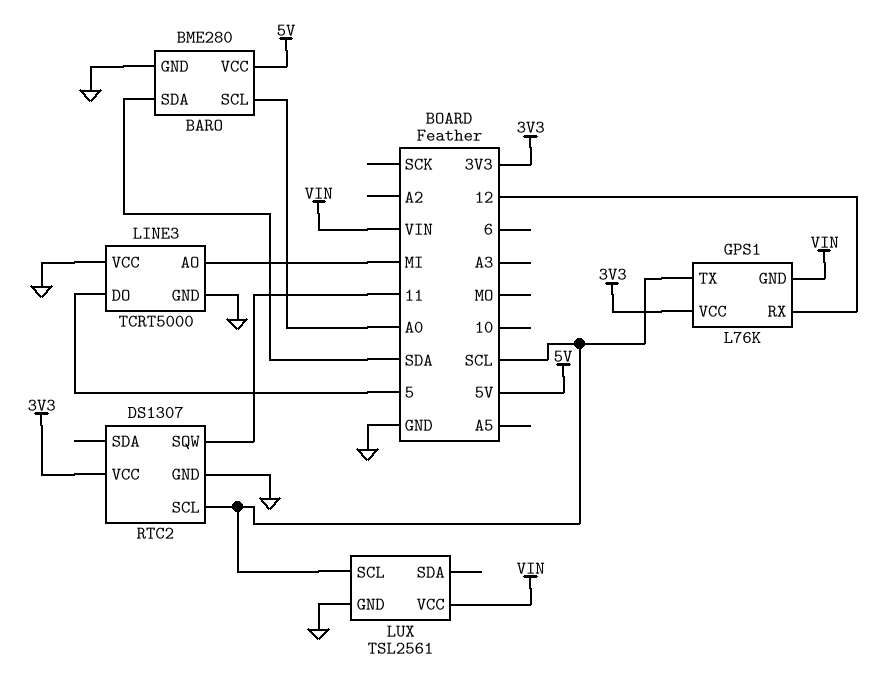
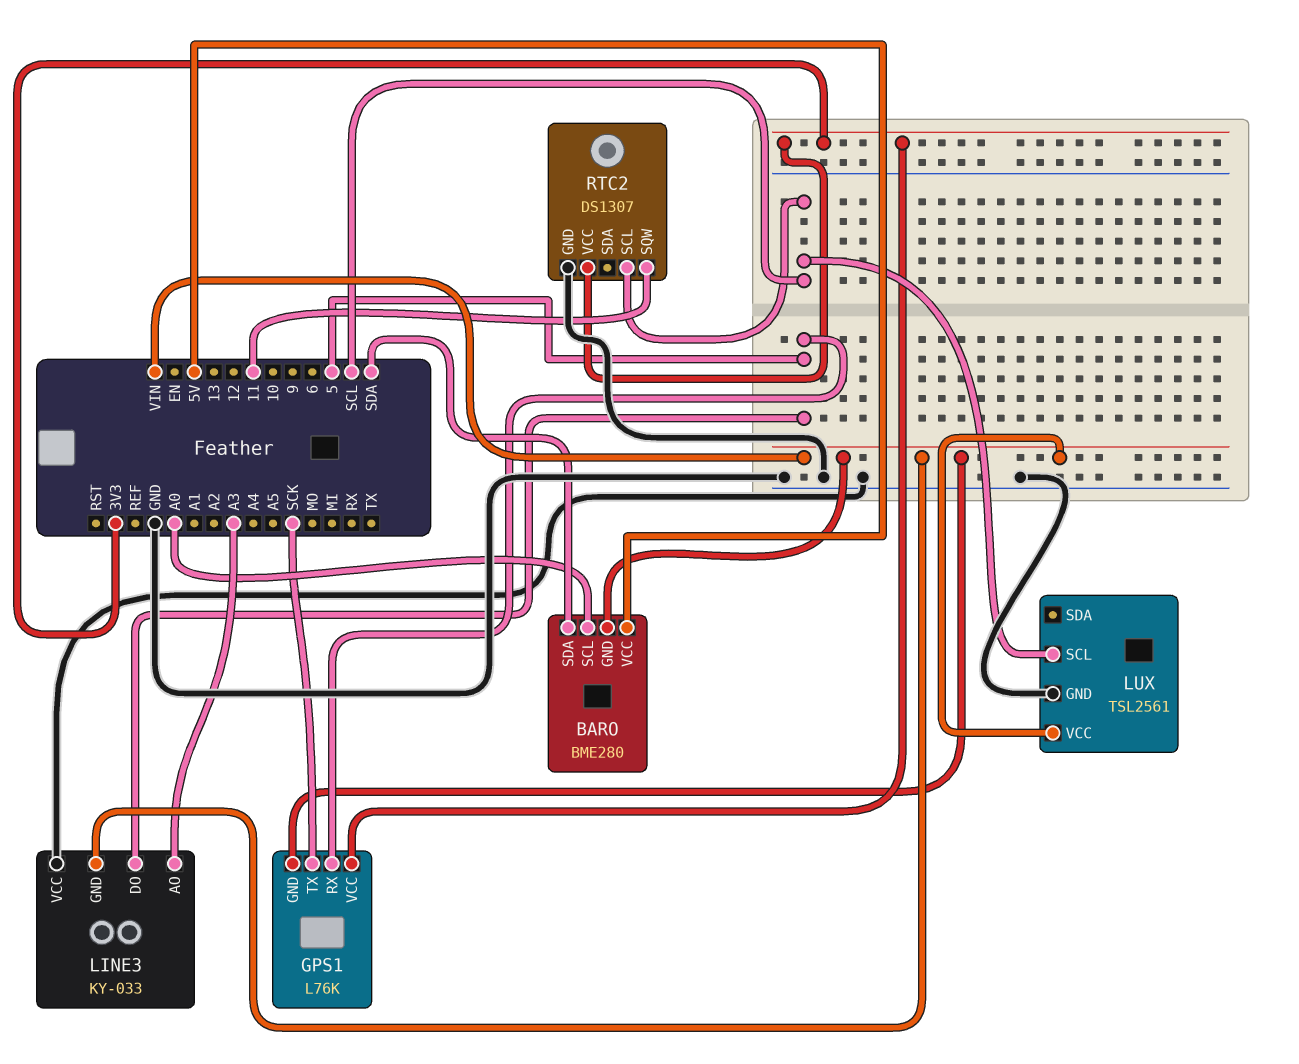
BARO pin GND: GND -> VIN
GPS1 pin RX: 12 -> 5
GPS1 pin TX: SCL -> SCK
LINE3: TCRT5000 -> KY-033
LINE3 pin AO: MI -> A3
LINE3 pin GND: GND -> VIN

